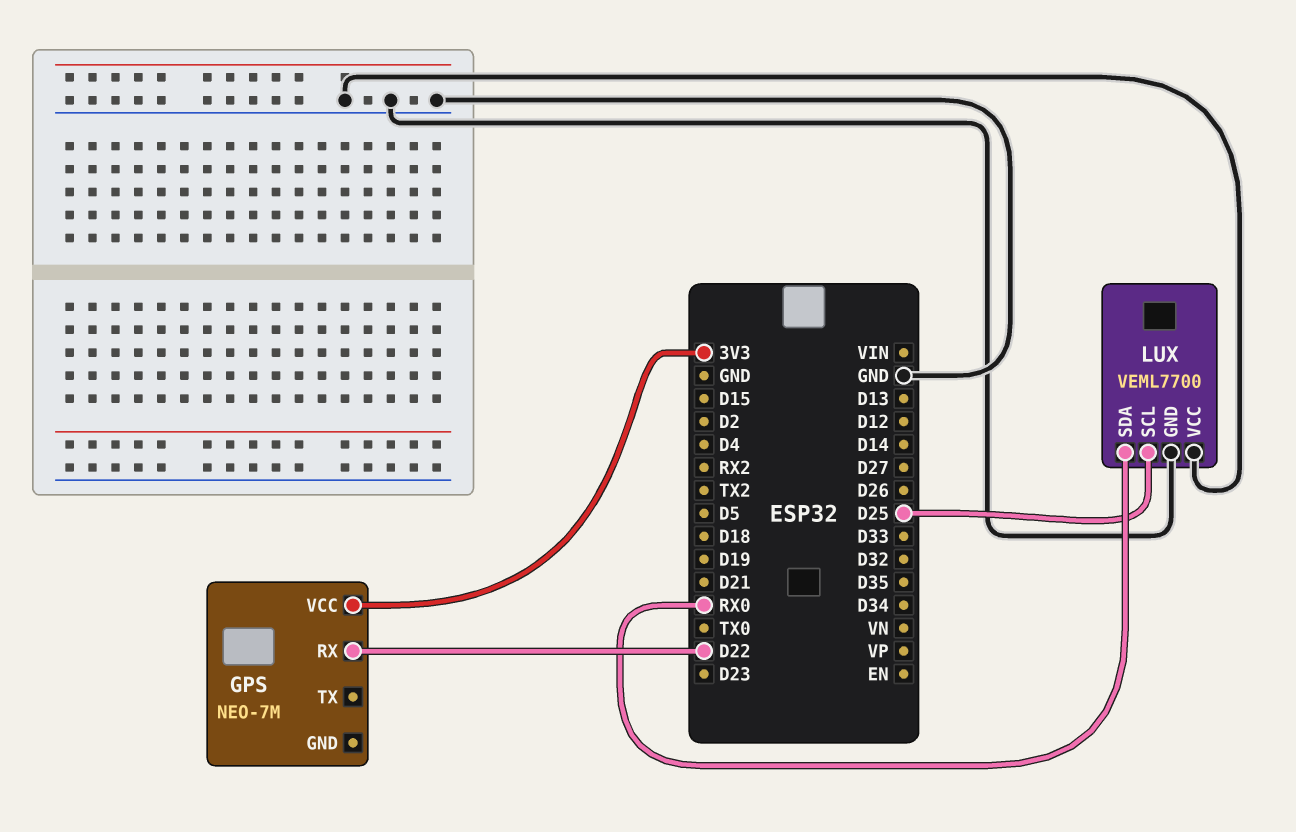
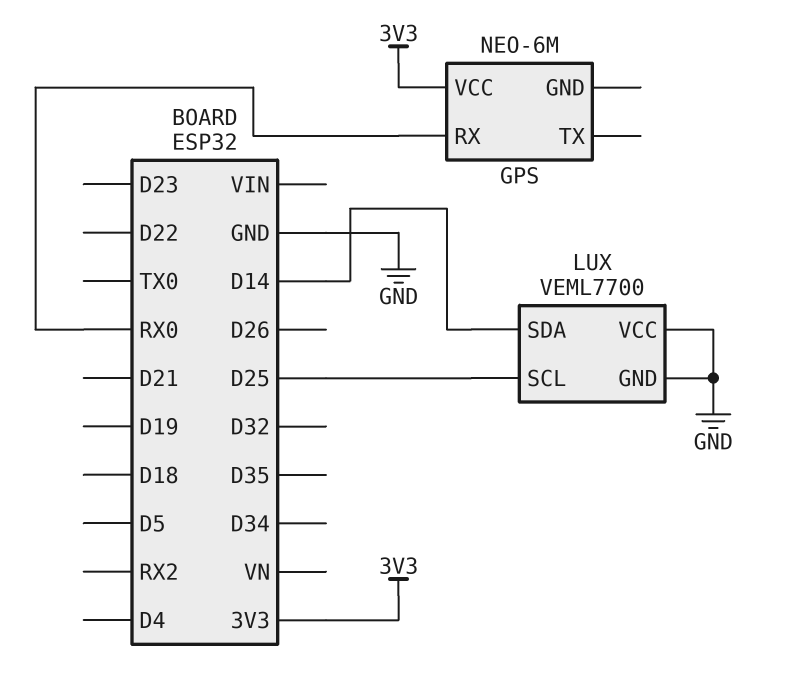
GPS: NEO-7M -> NEO-6M
GPS pin RX: D22 -> RX0
LUX pin SDA: RX0 -> D14

